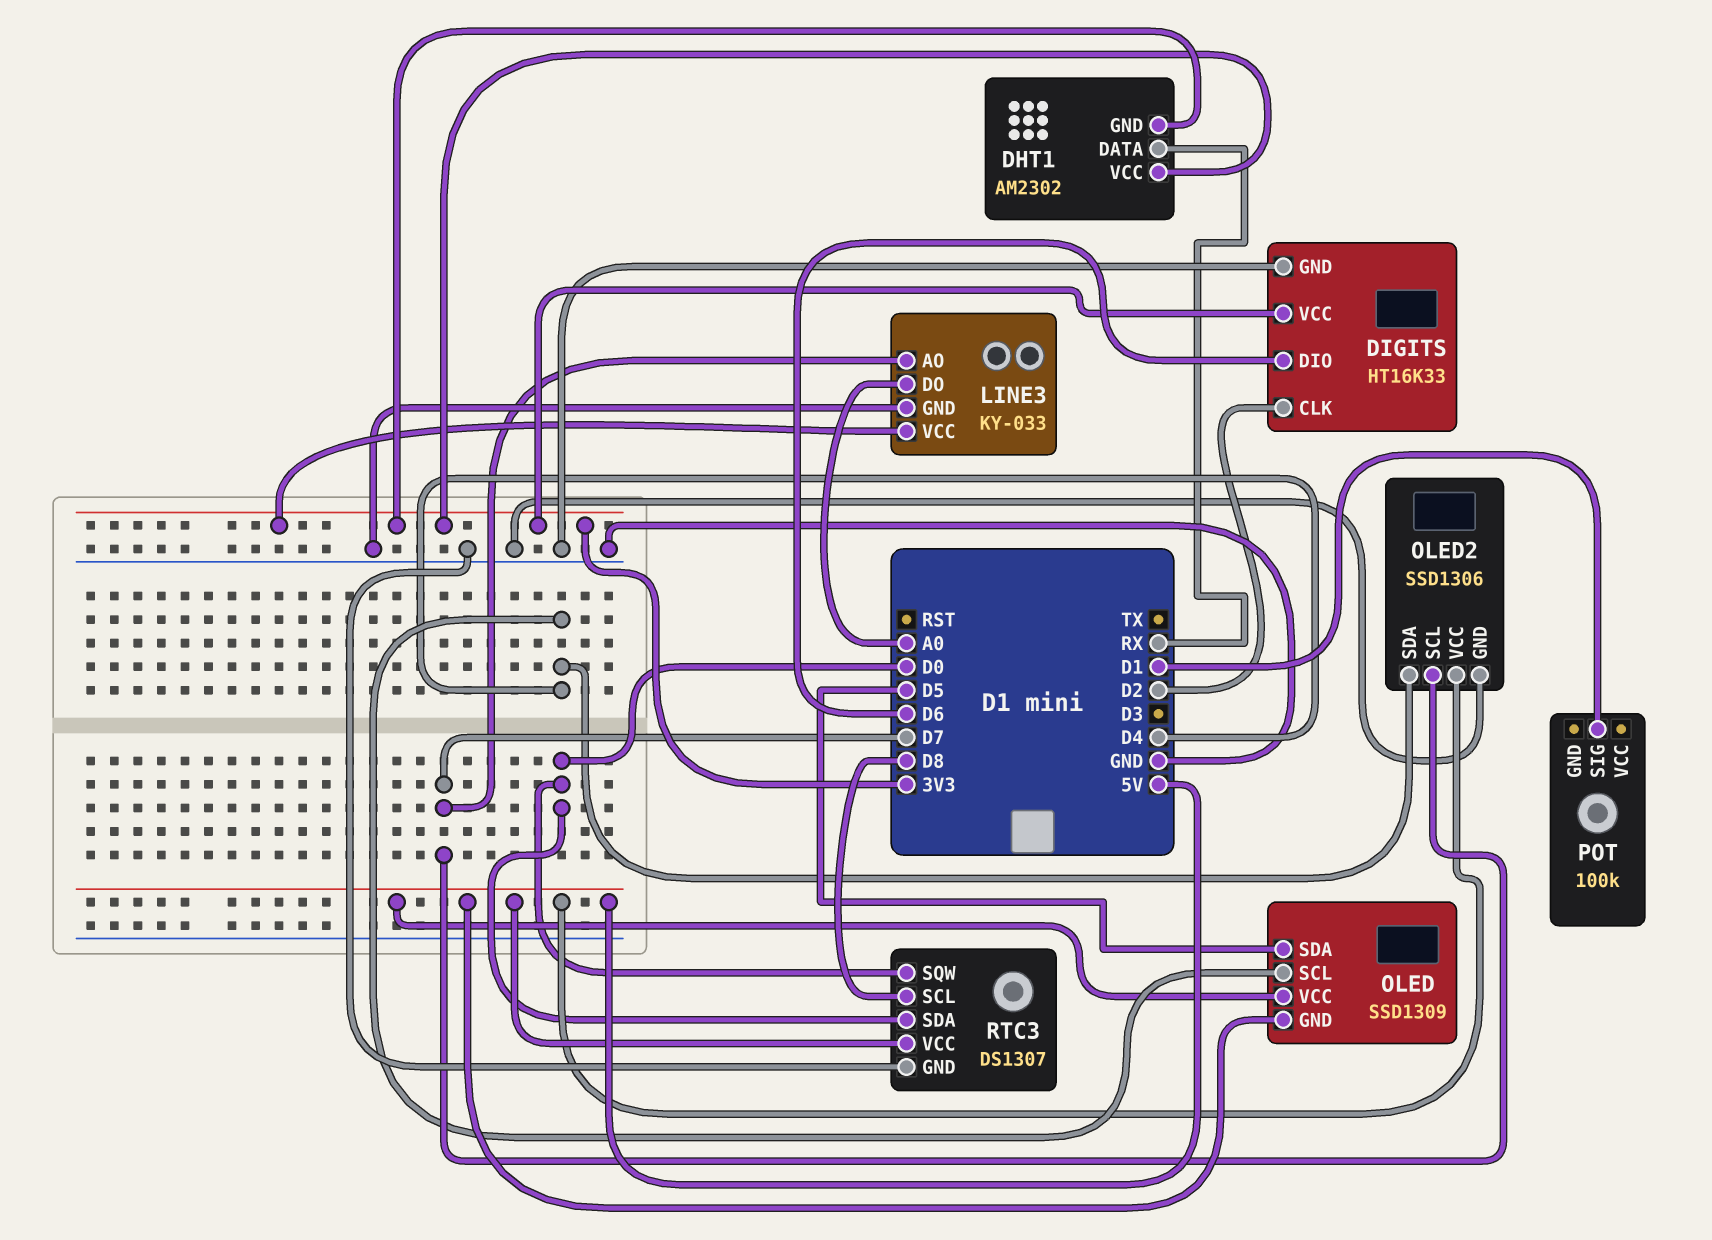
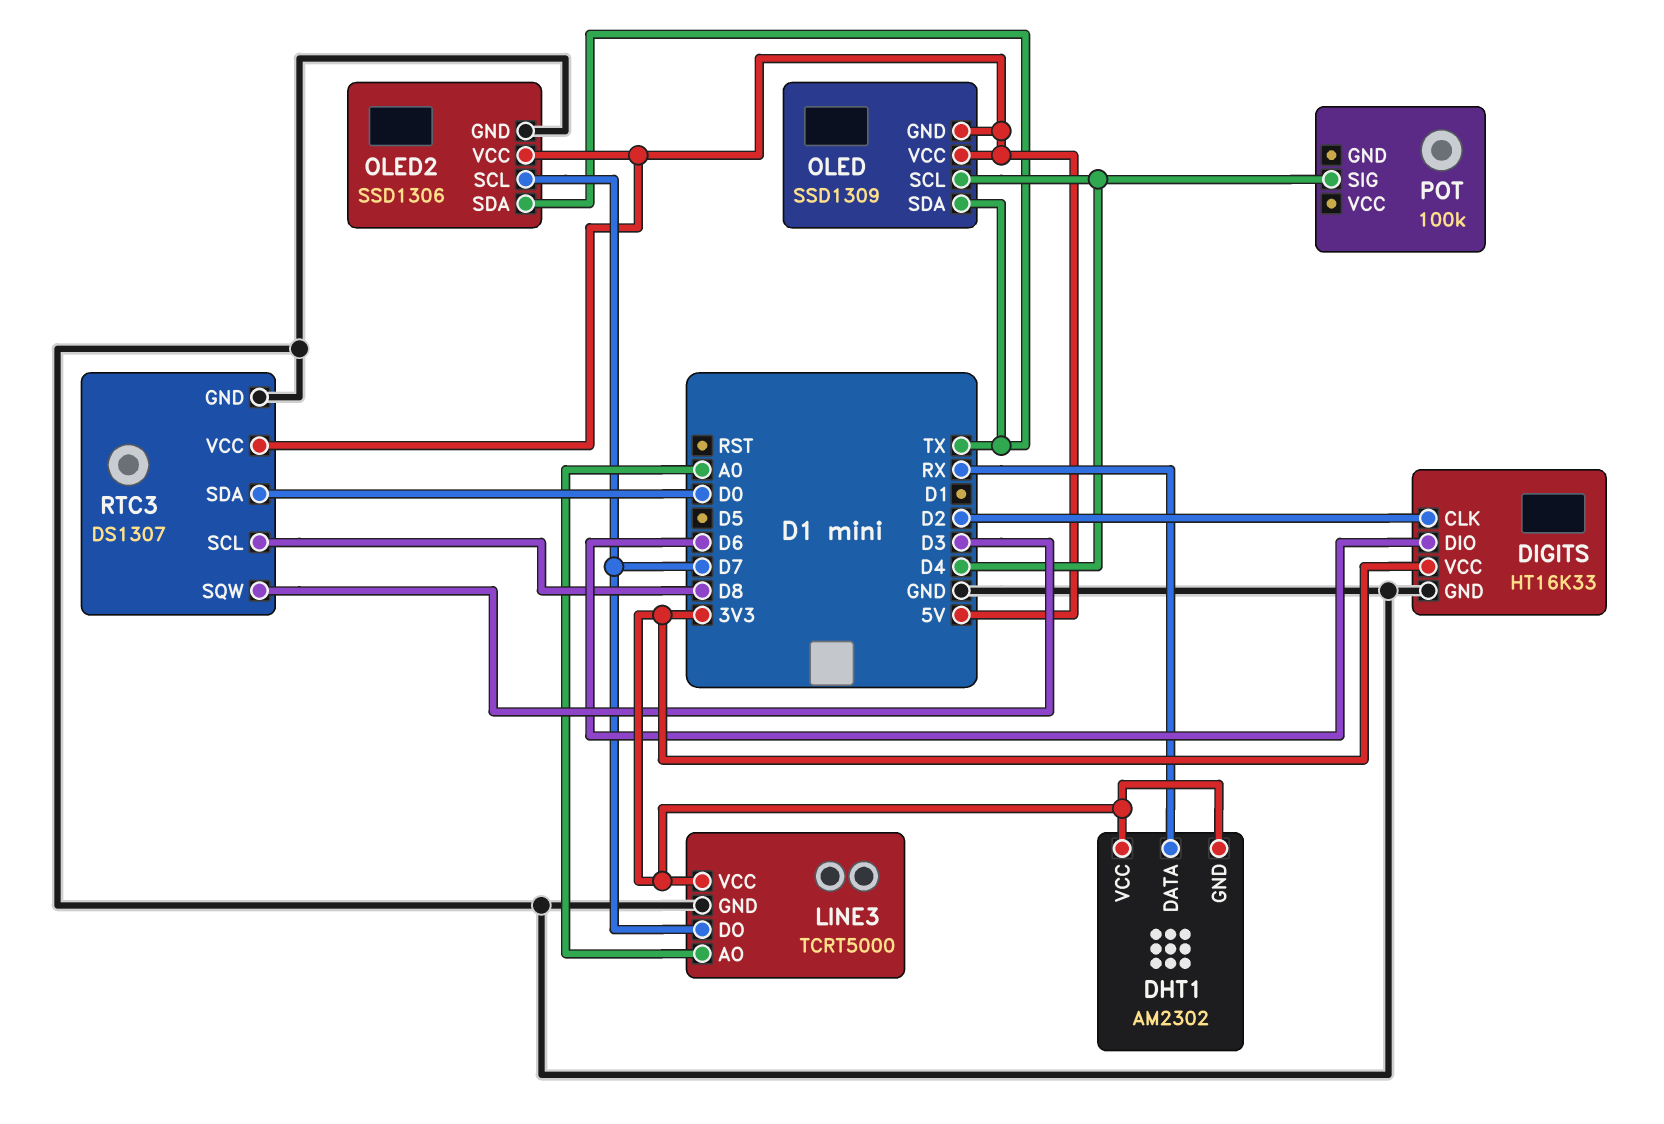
LINE3: KY-033 -> TCRT5000
LINE3 pin AO: D7 -> A0
LINE3 pin DO: A0 -> D7
OLED pin SDA: D5 -> TX
OLED2 pin SDA: D4 -> TX
POT pin SIG: D1 -> D4
RTC3 pin SQW: D0 -> D3

